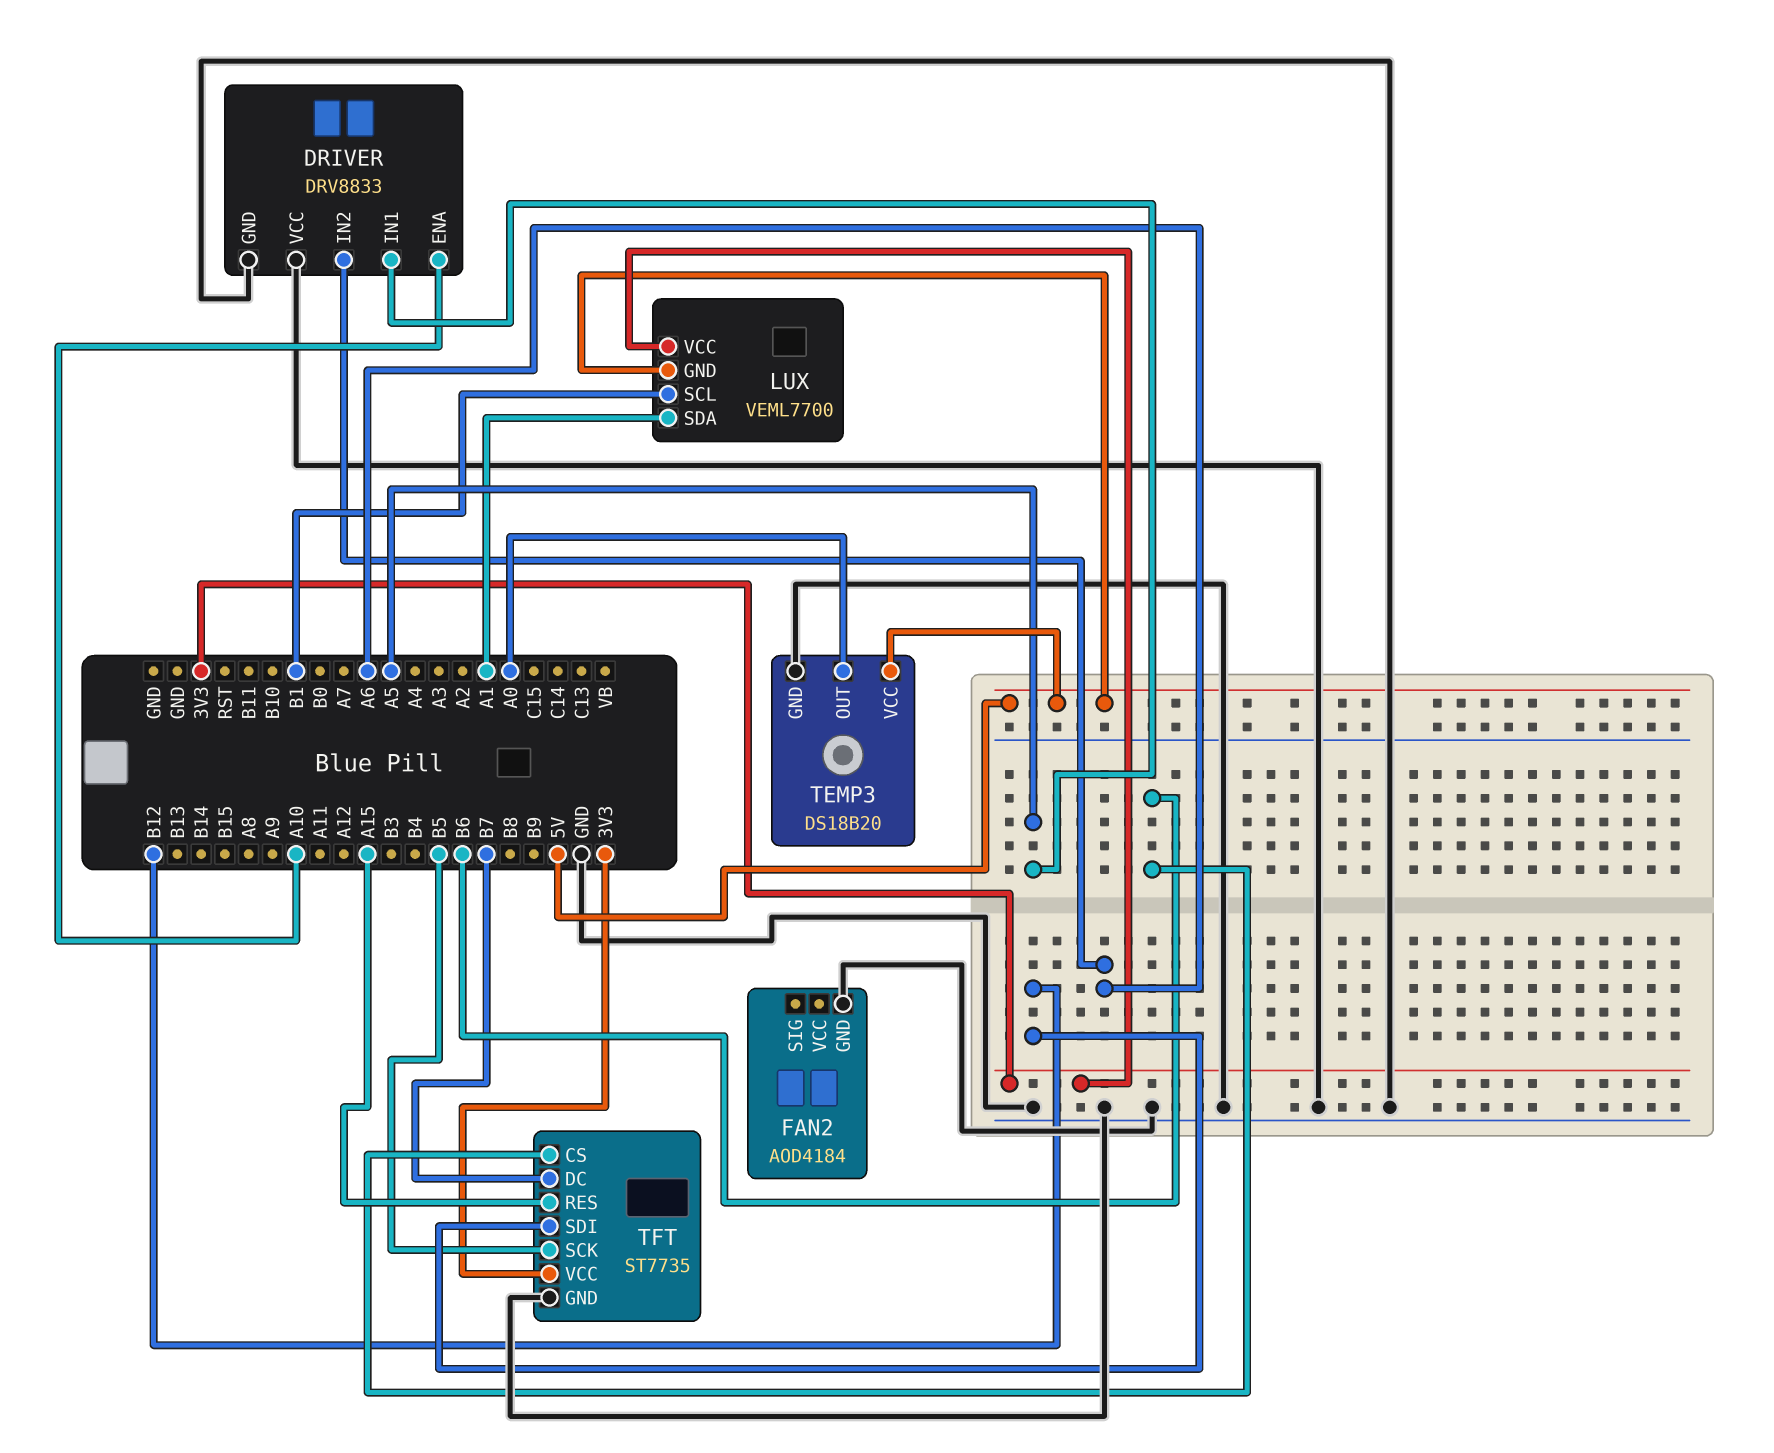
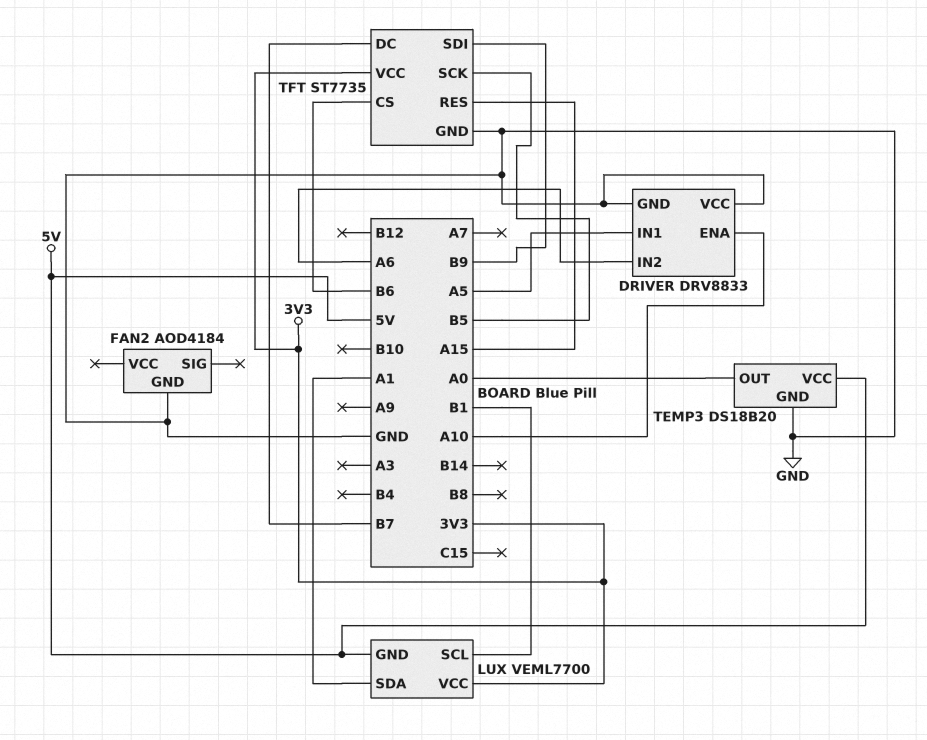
TFT pin SDI: B12 -> B9

